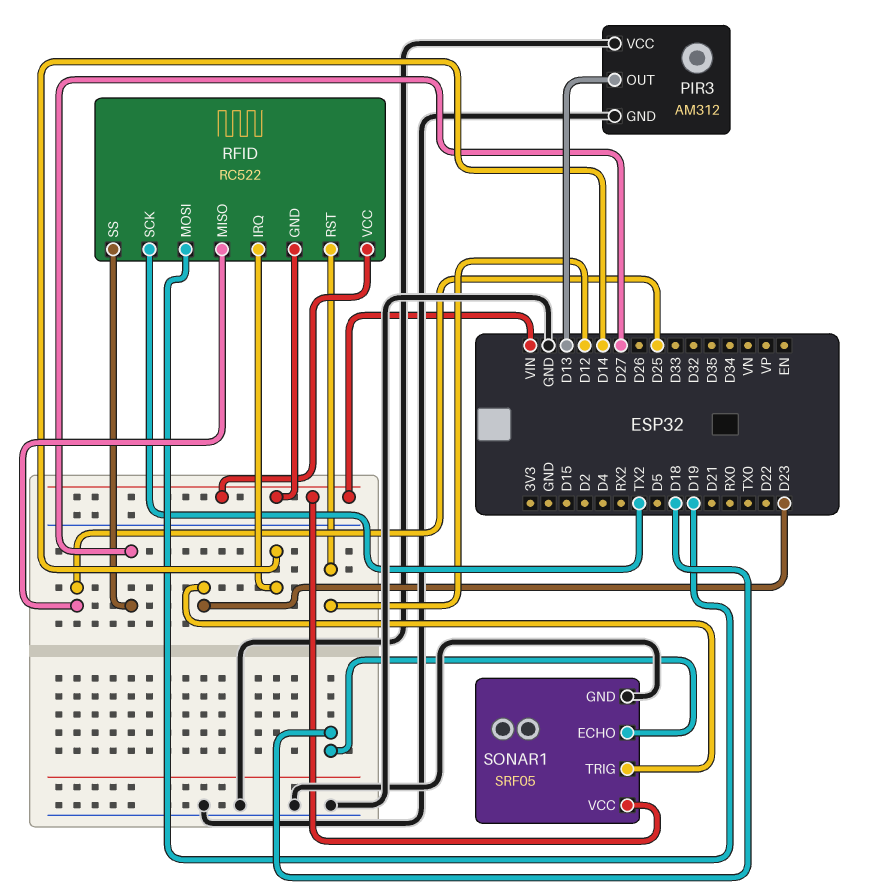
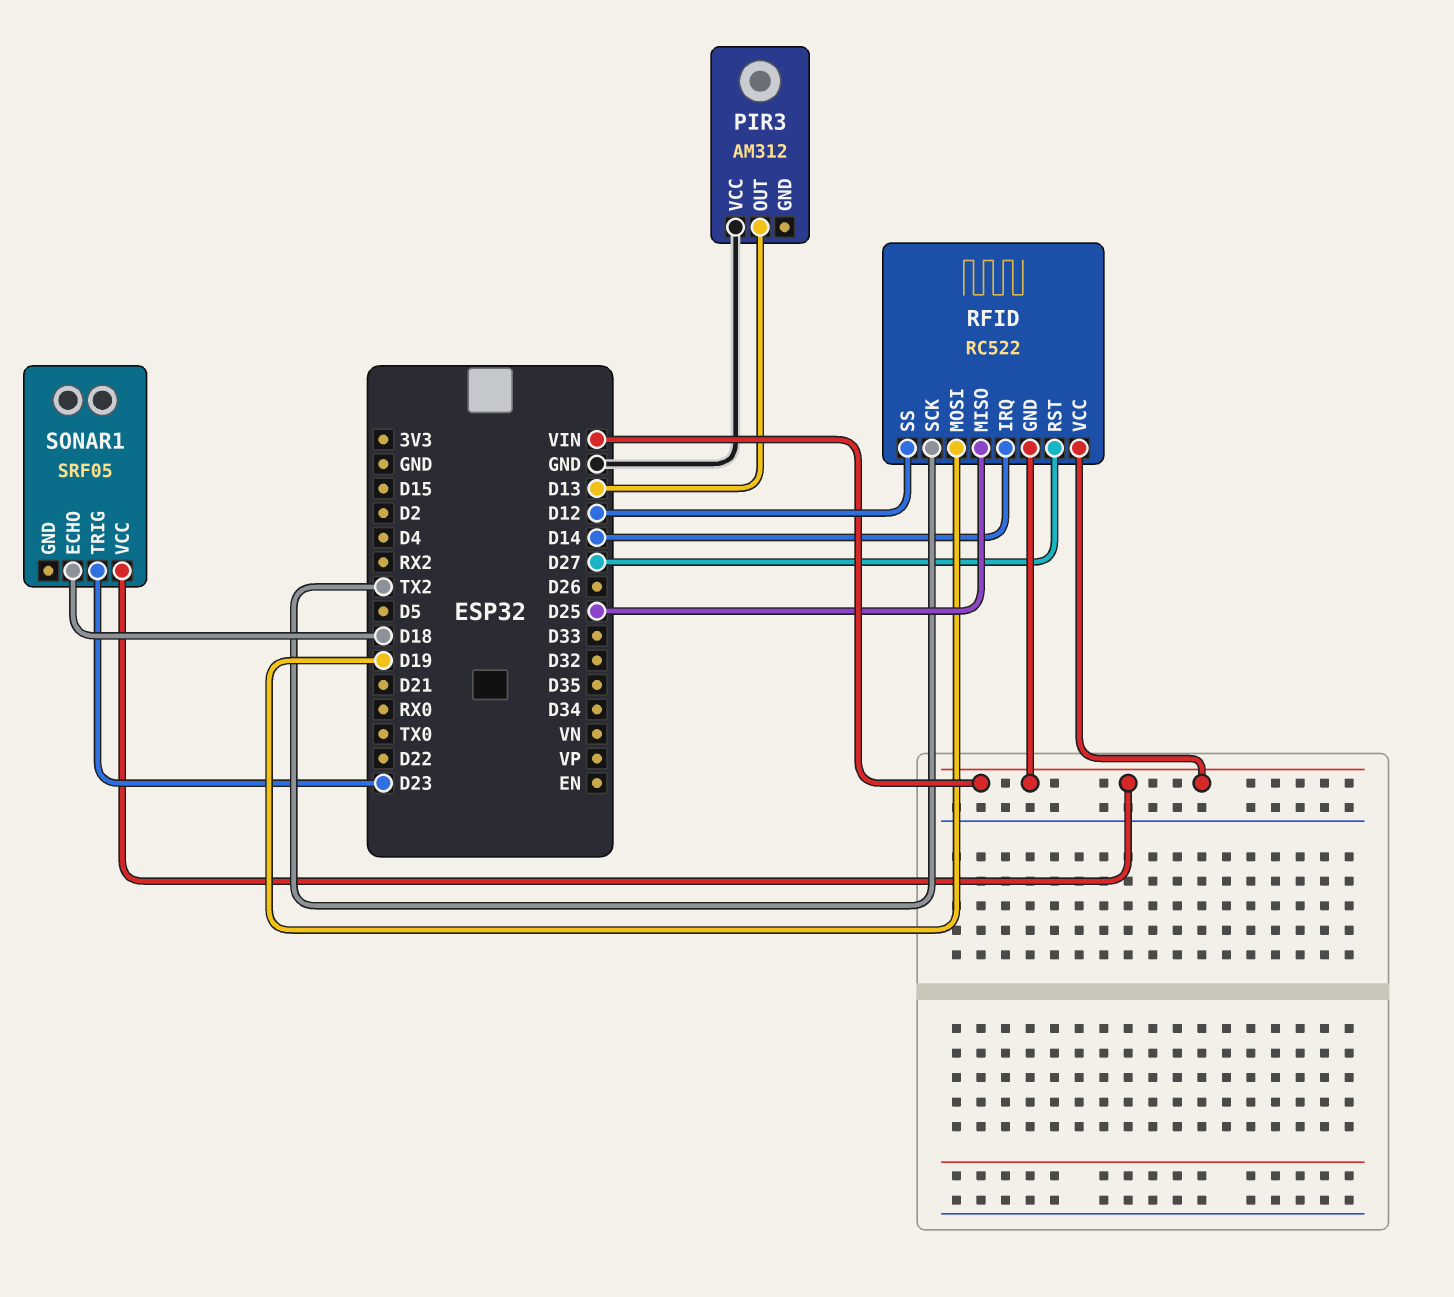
PIR3 pin GND: GND -> none
RFID pin RST: D12 -> D27
RFID pin SS: D27 -> D12
SONAR1 pin GND: GND -> none

